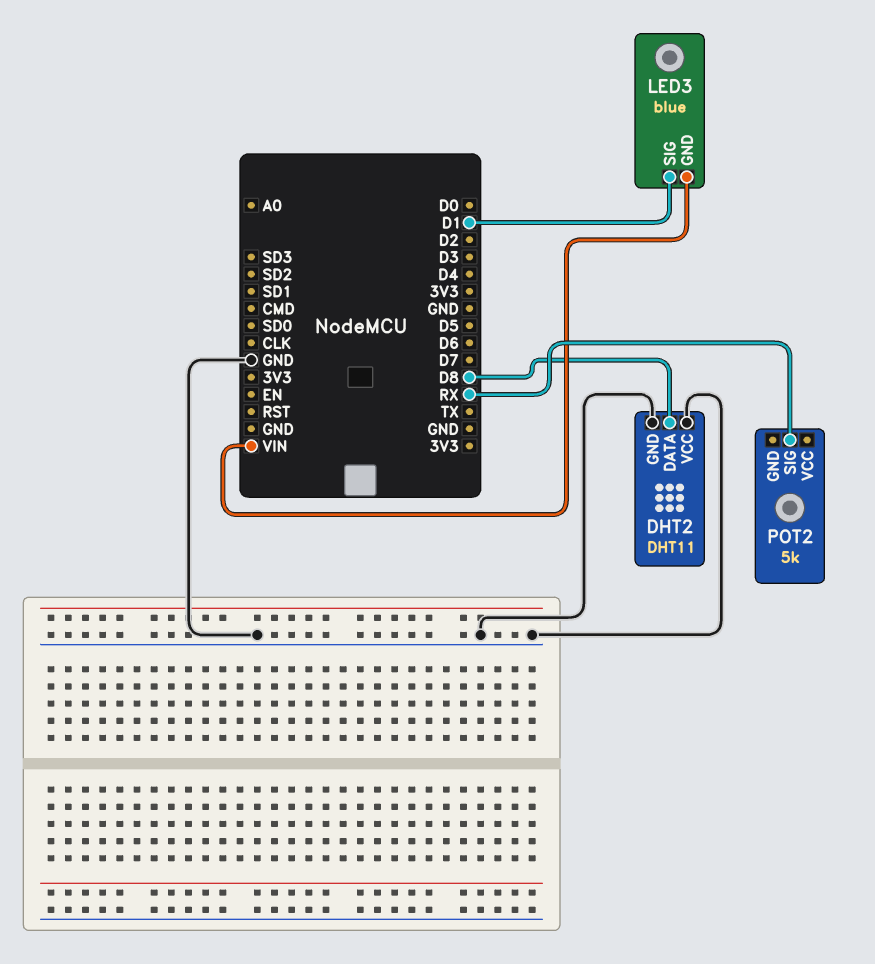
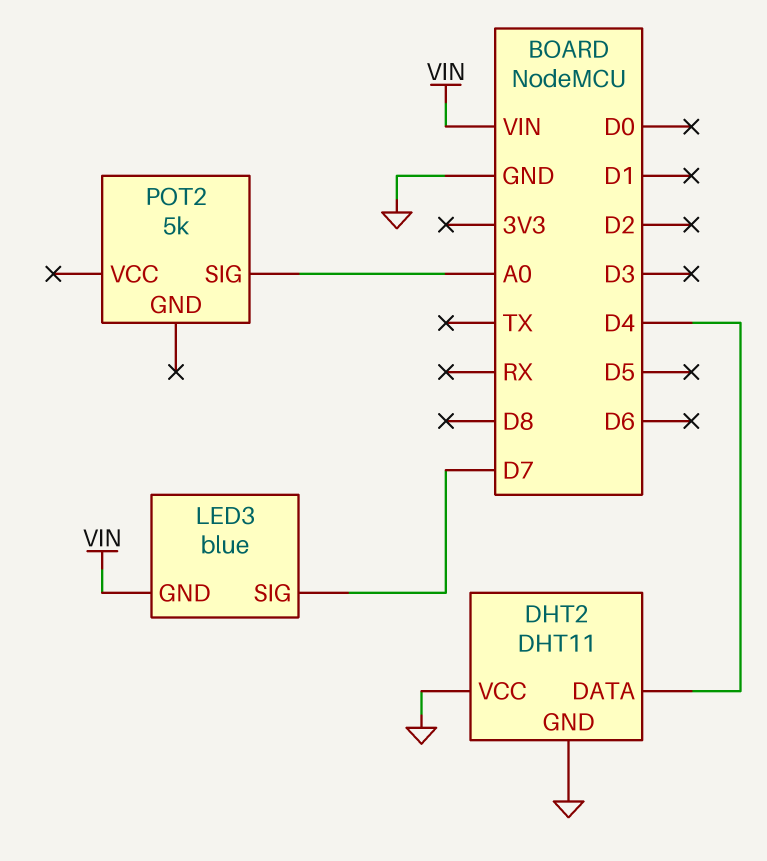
DHT2 pin DATA: D8 -> D4
LED3 pin SIG: D1 -> D7
POT2 pin SIG: RX -> A0

